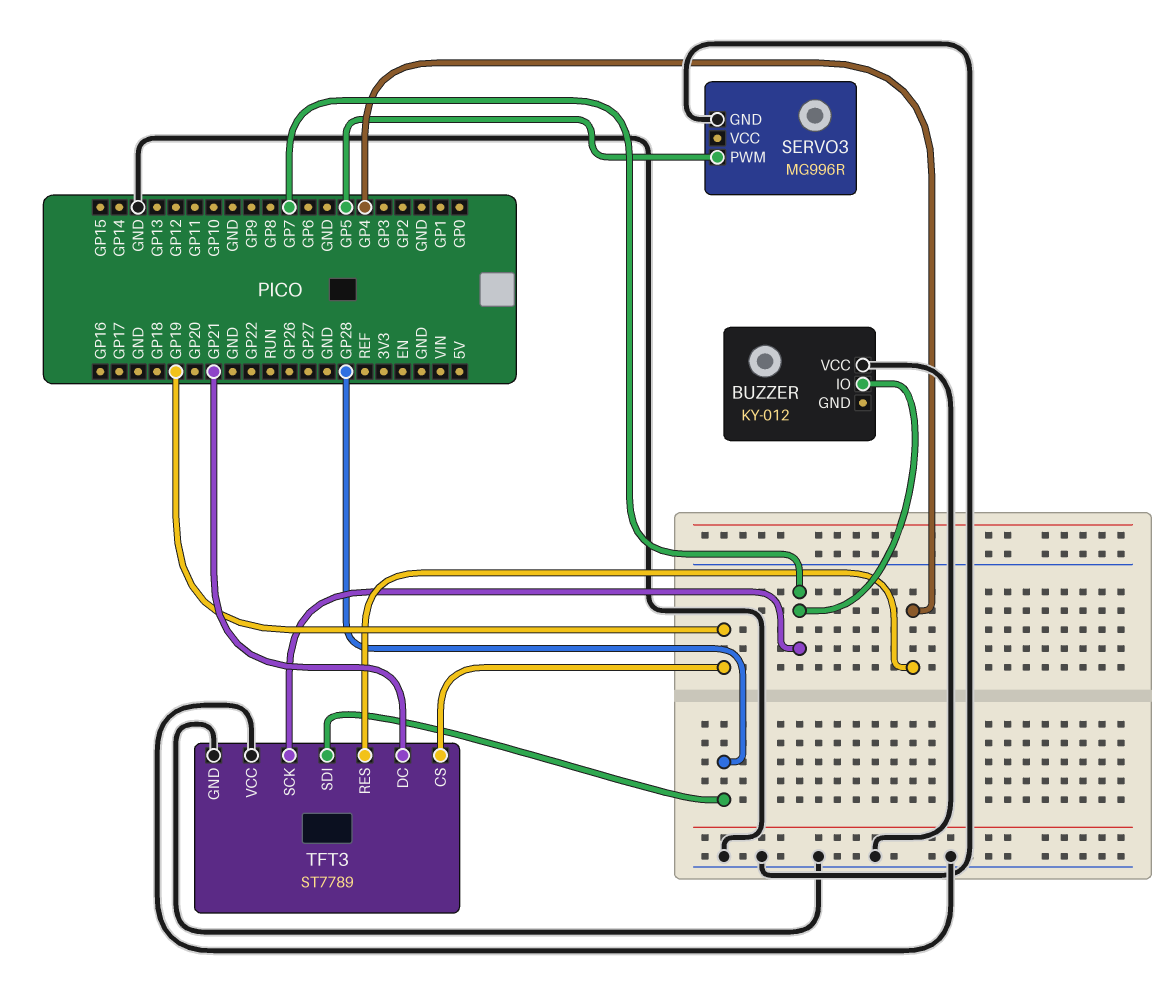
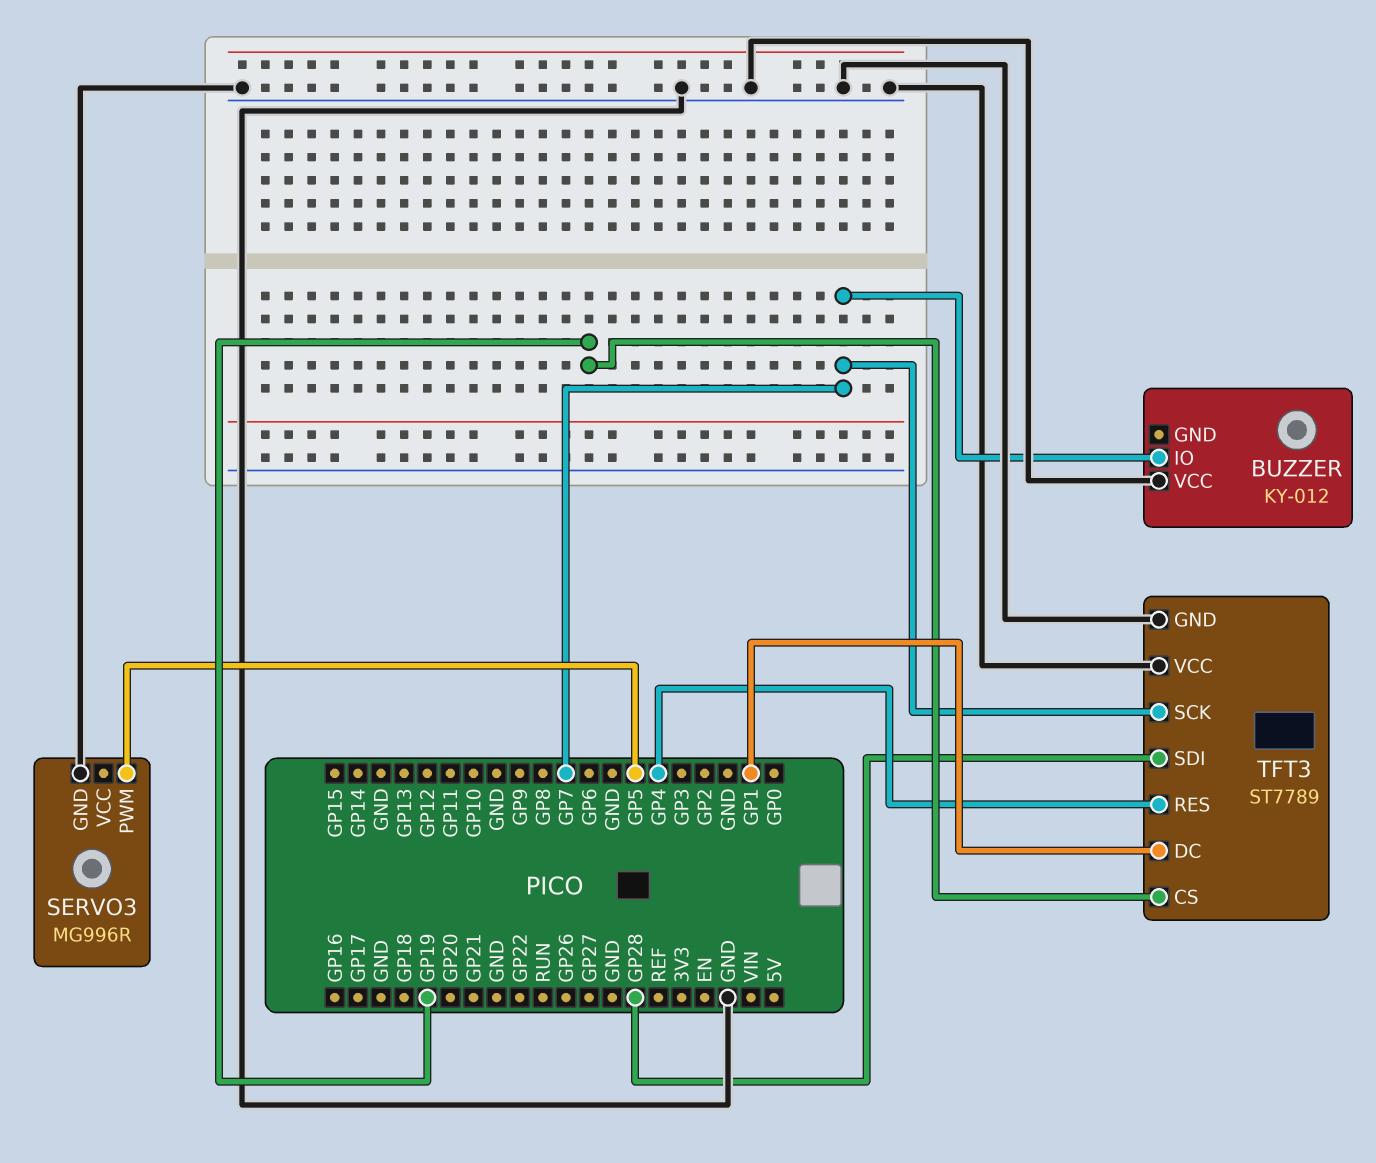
TFT3 pin DC: GP21 -> GP1

